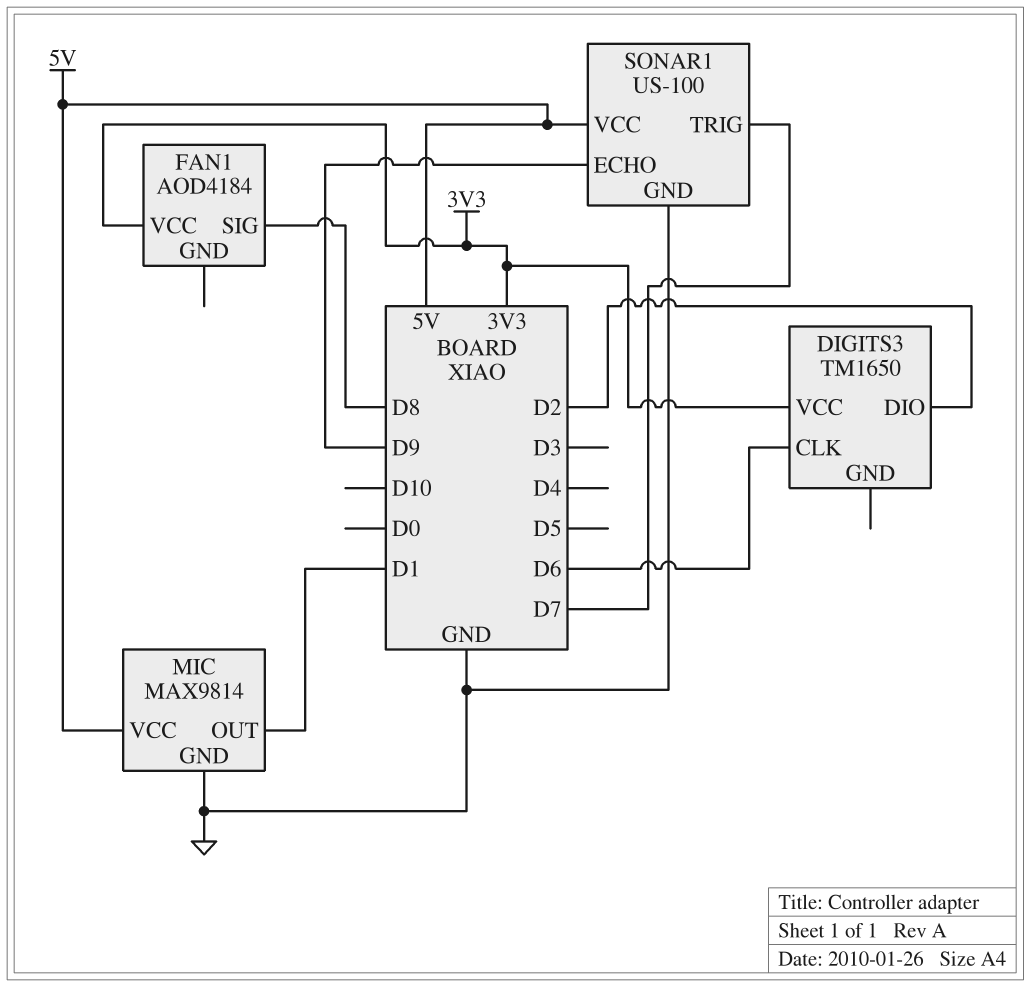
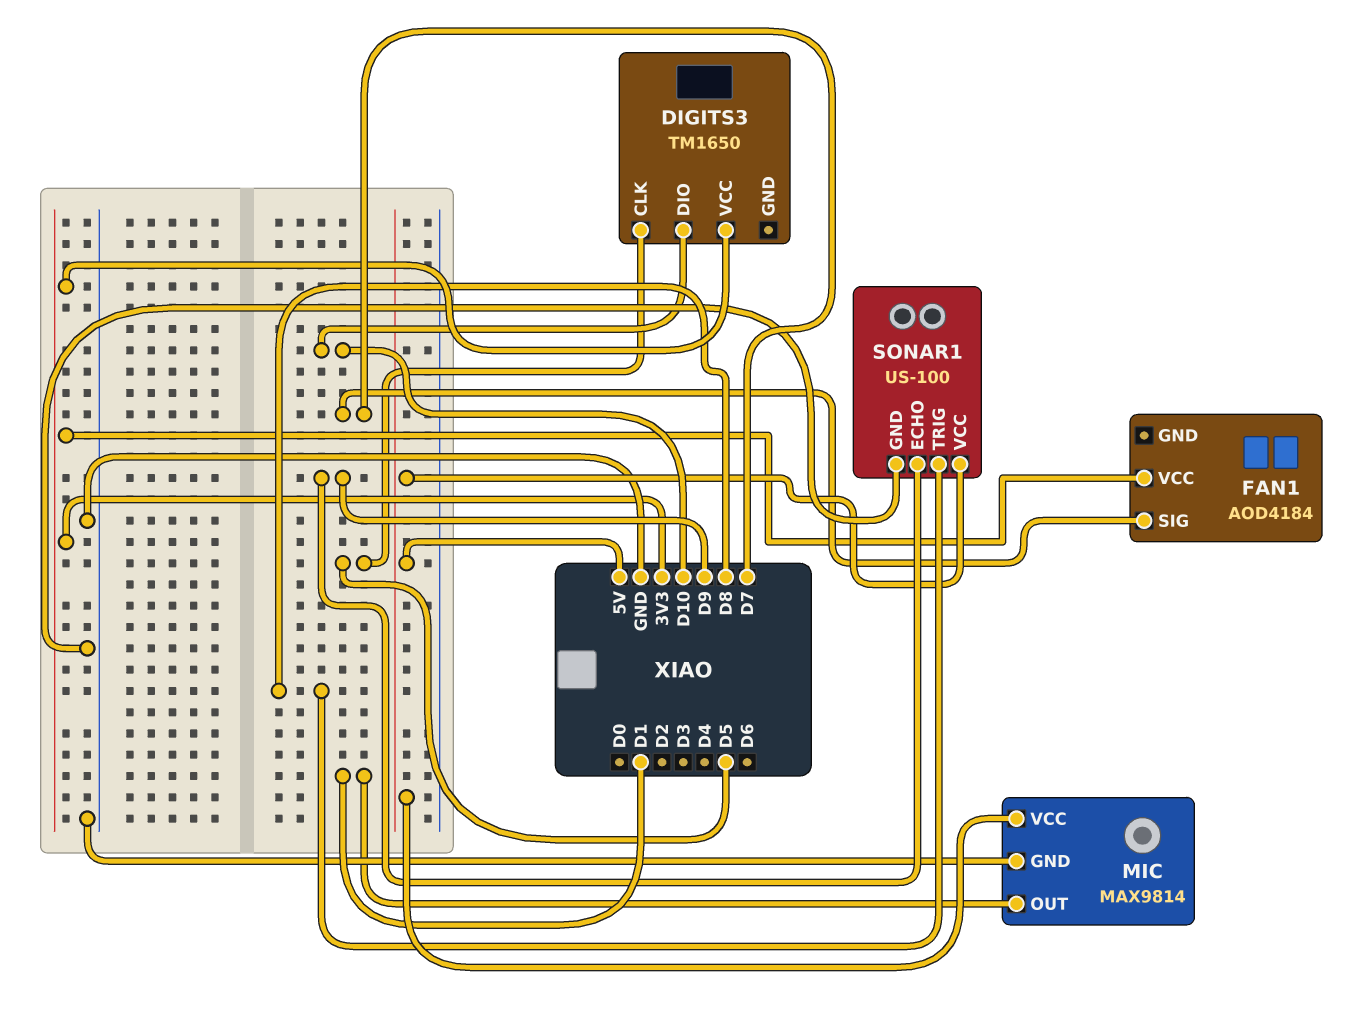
DIGITS3 pin CLK: D6 -> D5
DIGITS3 pin DIO: D2 -> D10
FAN1 pin SIG: D8 -> D7
SONAR1 pin TRIG: D7 -> D8

